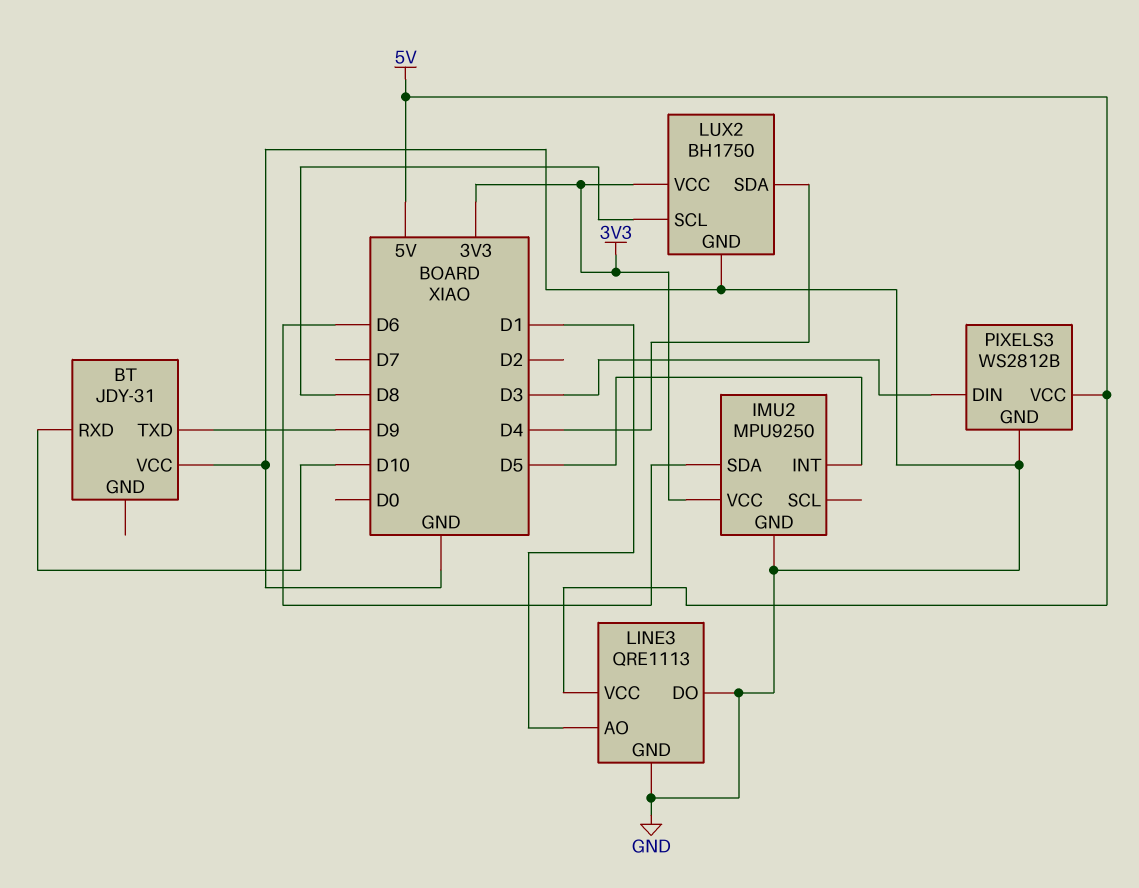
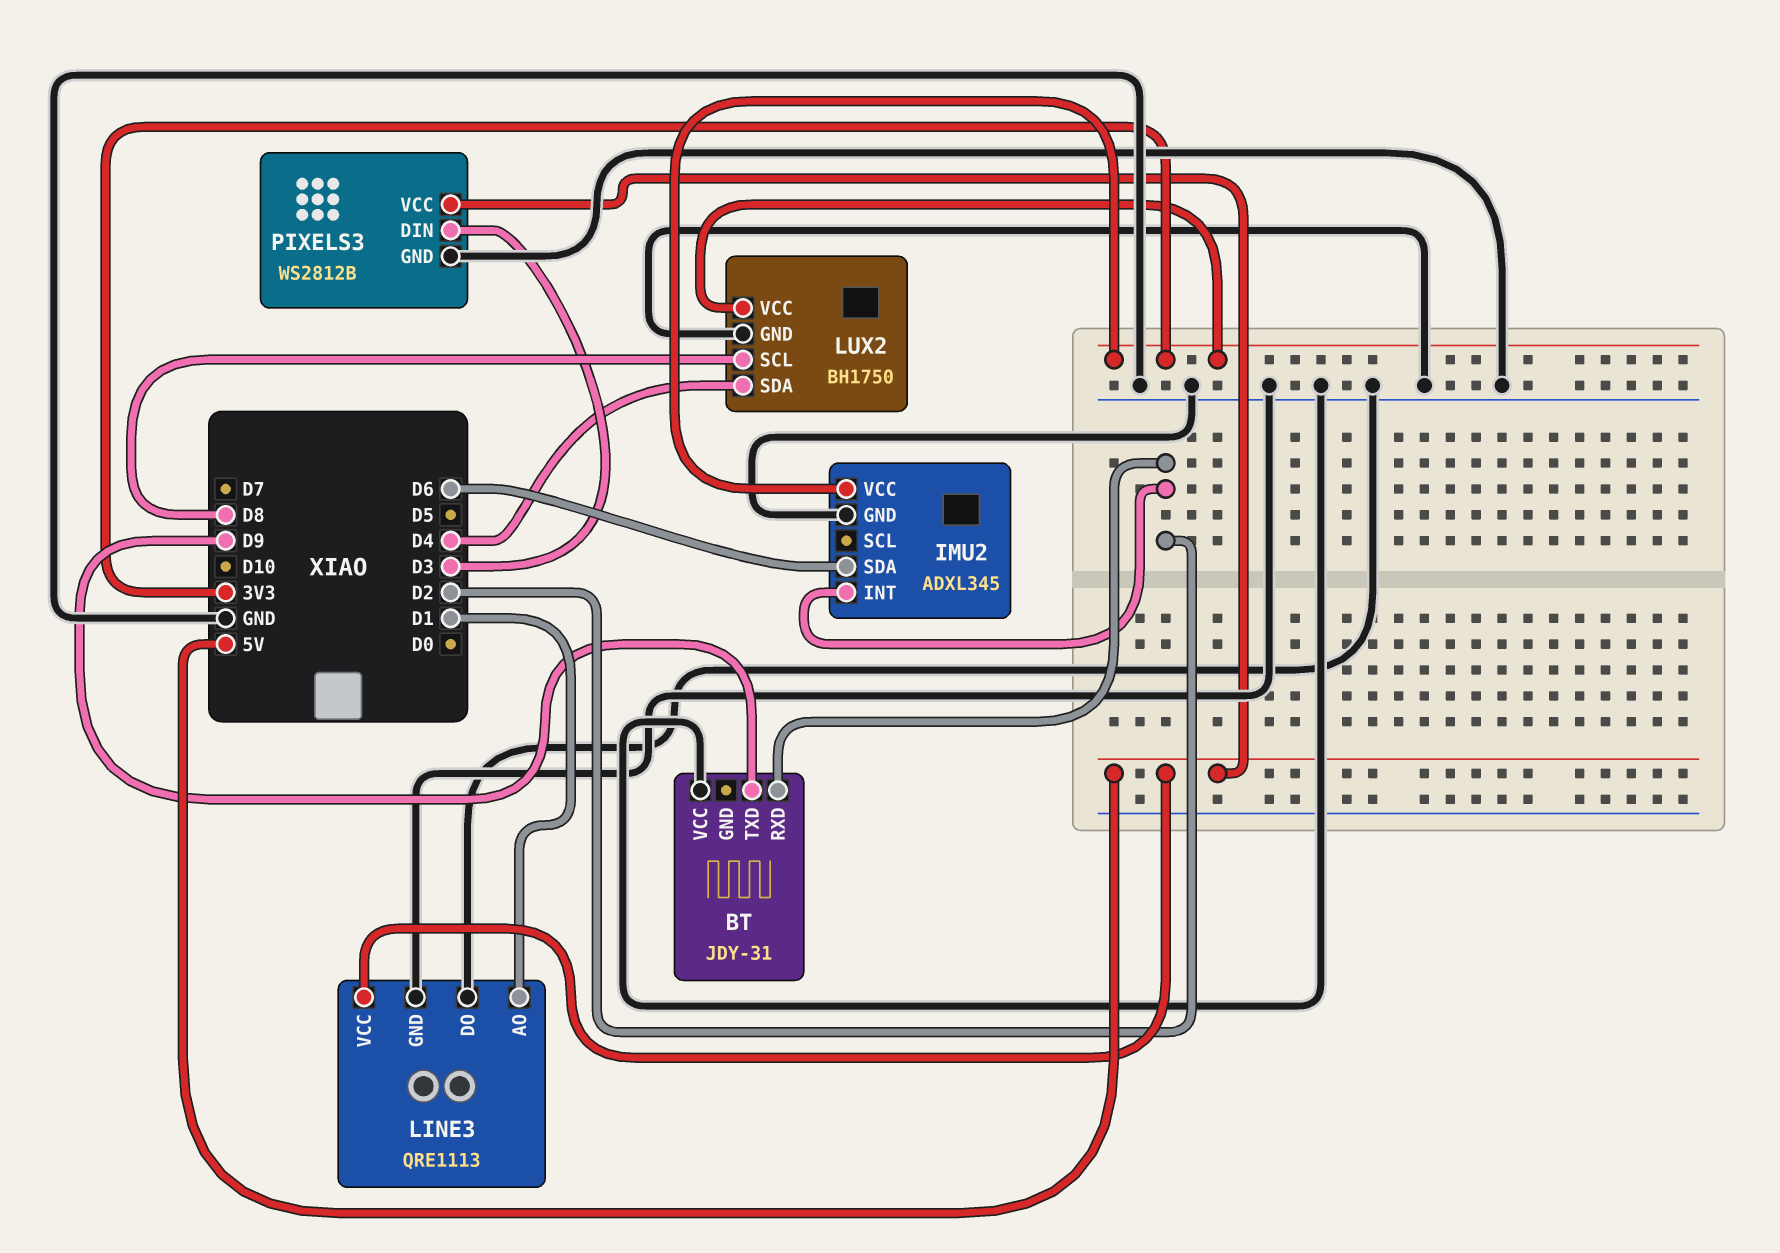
BT pin RXD: D10 -> D2
IMU2: MPU9250 -> ADXL345
IMU2 pin INT: D5 -> D2

